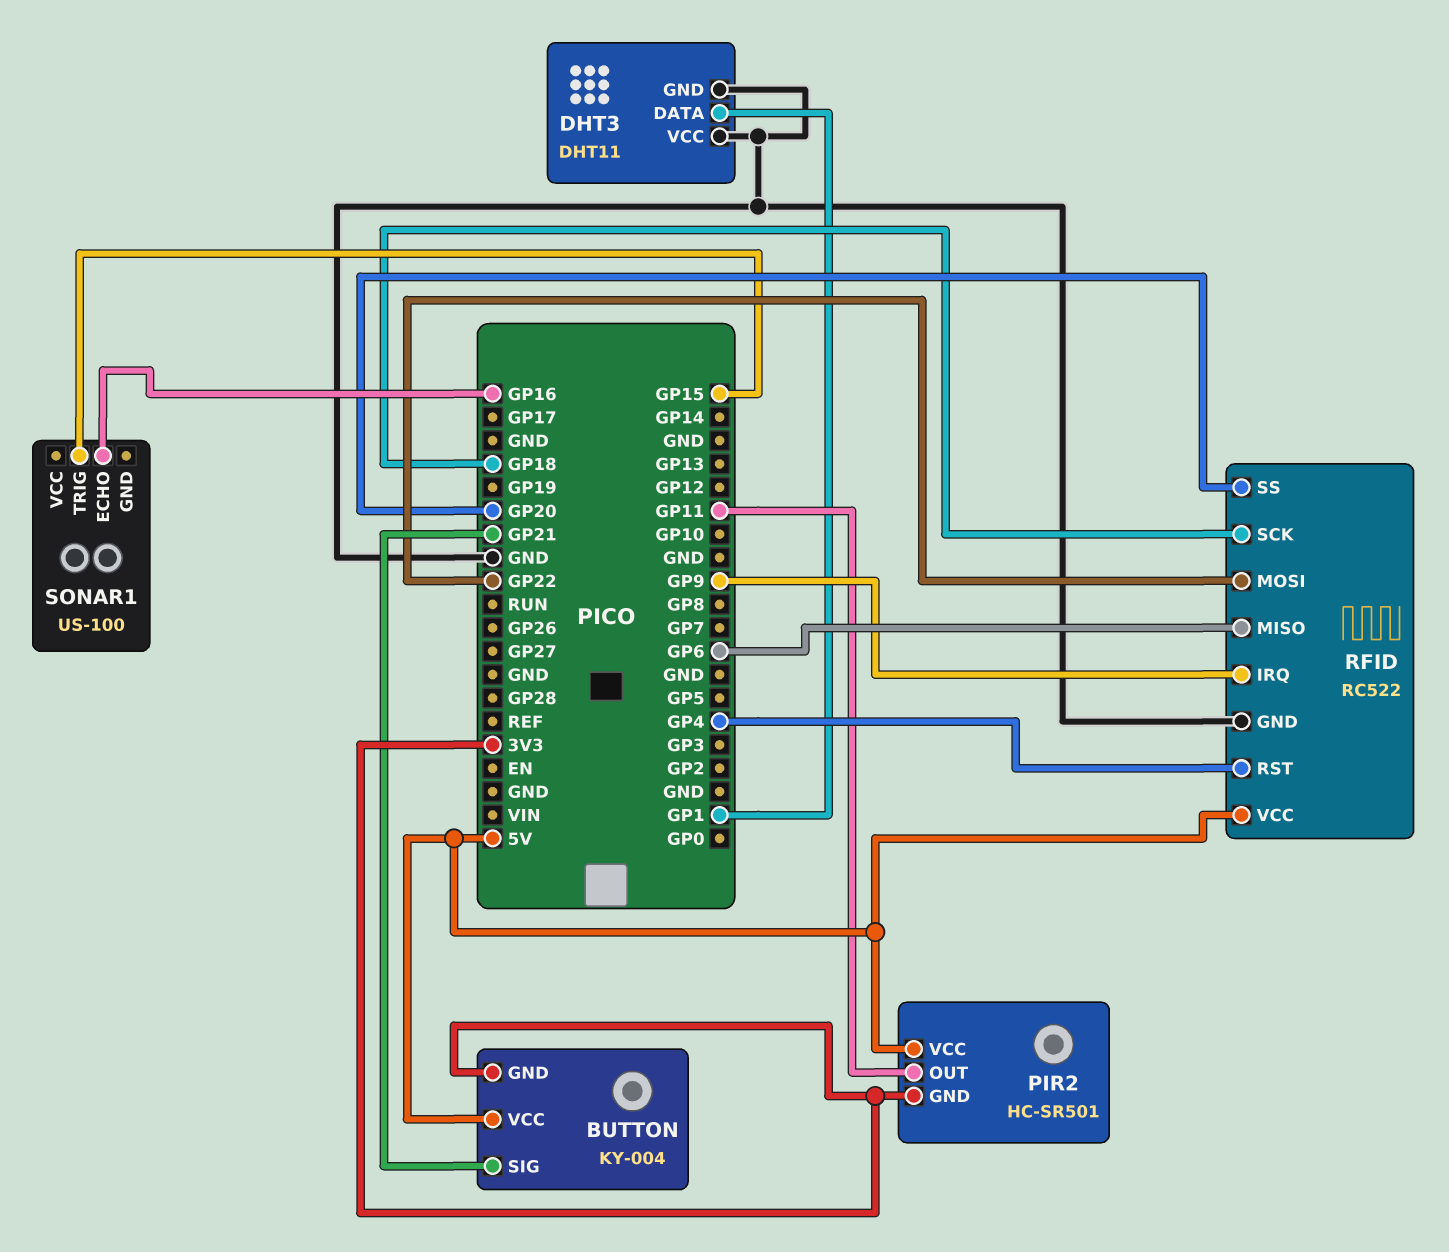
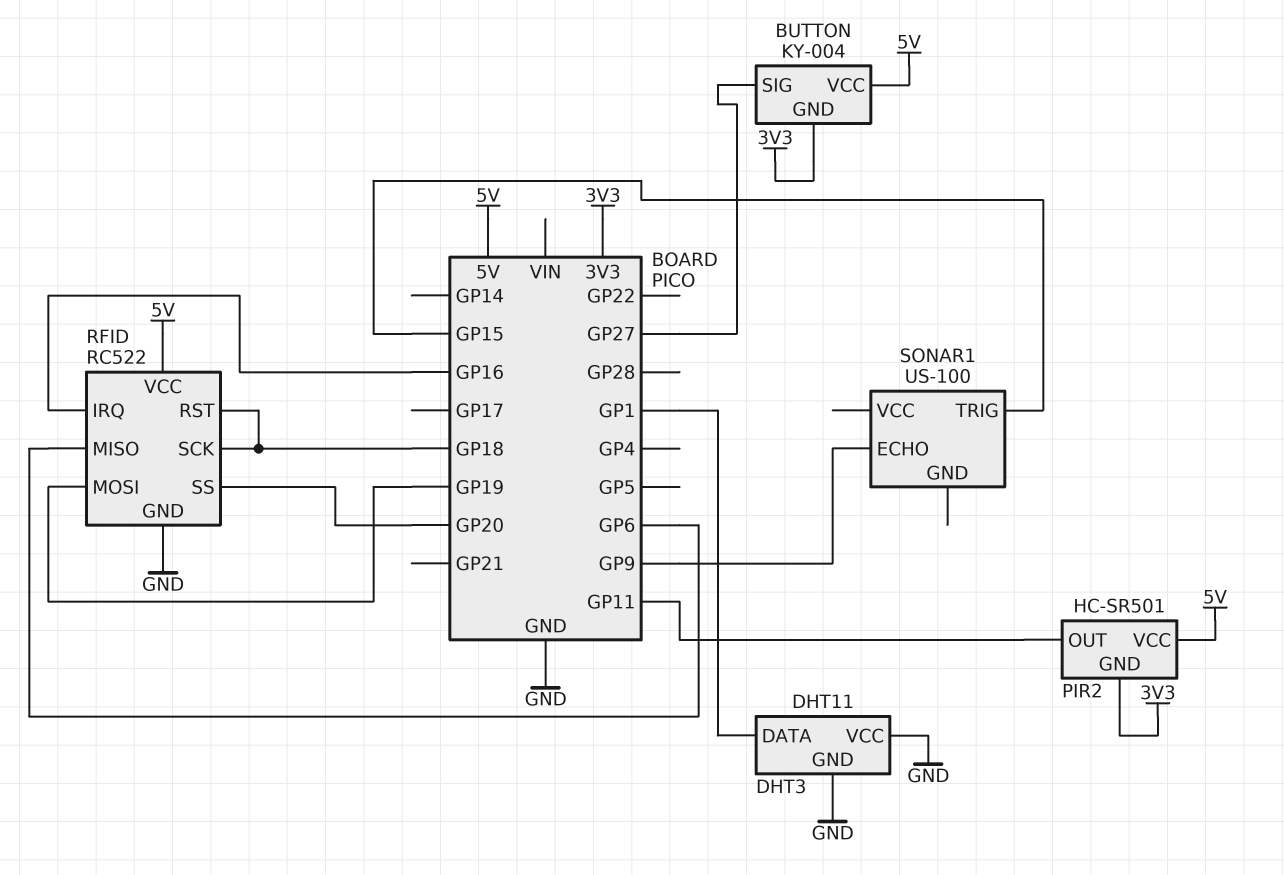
BUTTON pin SIG: GP21 -> GP27
RFID pin IRQ: GP9 -> GP16
RFID pin MOSI: GP22 -> GP19
RFID pin RST: GP4 -> GP18
SONAR1 pin ECHO: GP16 -> GP9

